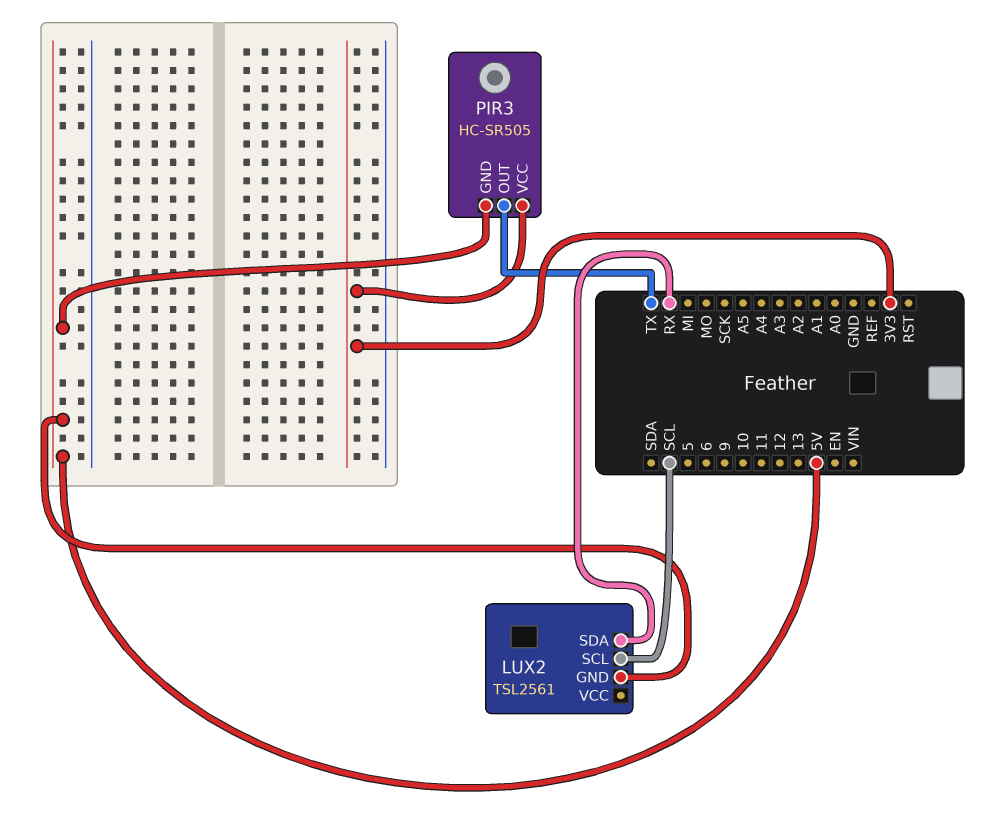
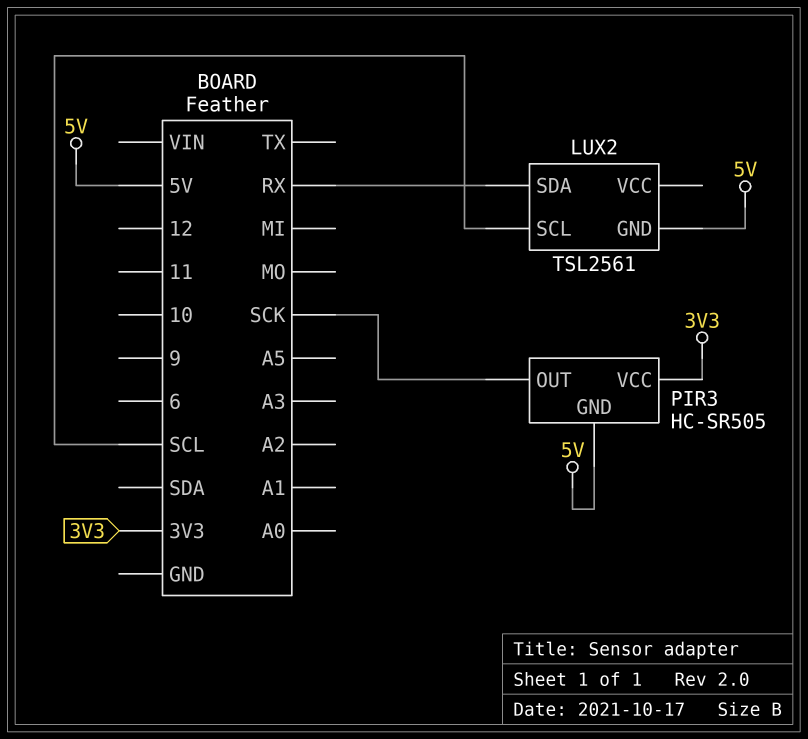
PIR3 pin OUT: TX -> SCK

